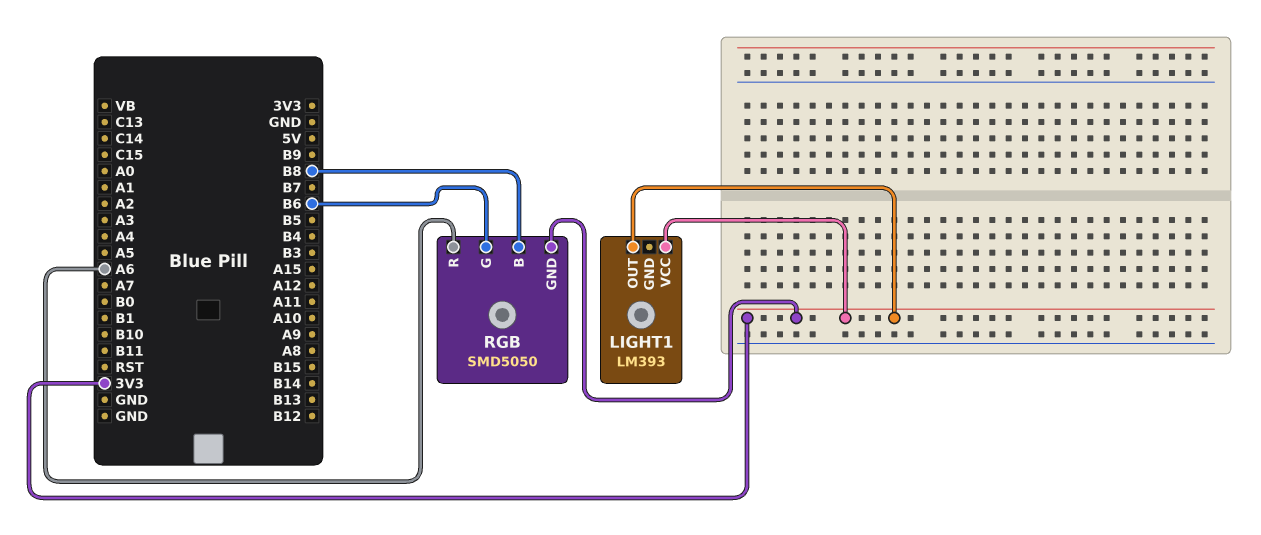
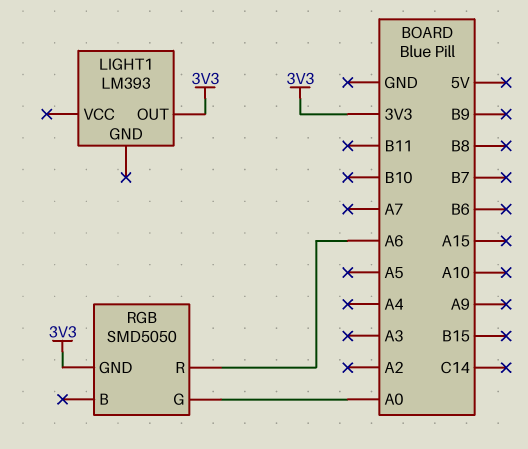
LIGHT1 pin VCC: 3V3 -> none
RGB pin B: B8 -> none
RGB pin G: B6 -> A0

